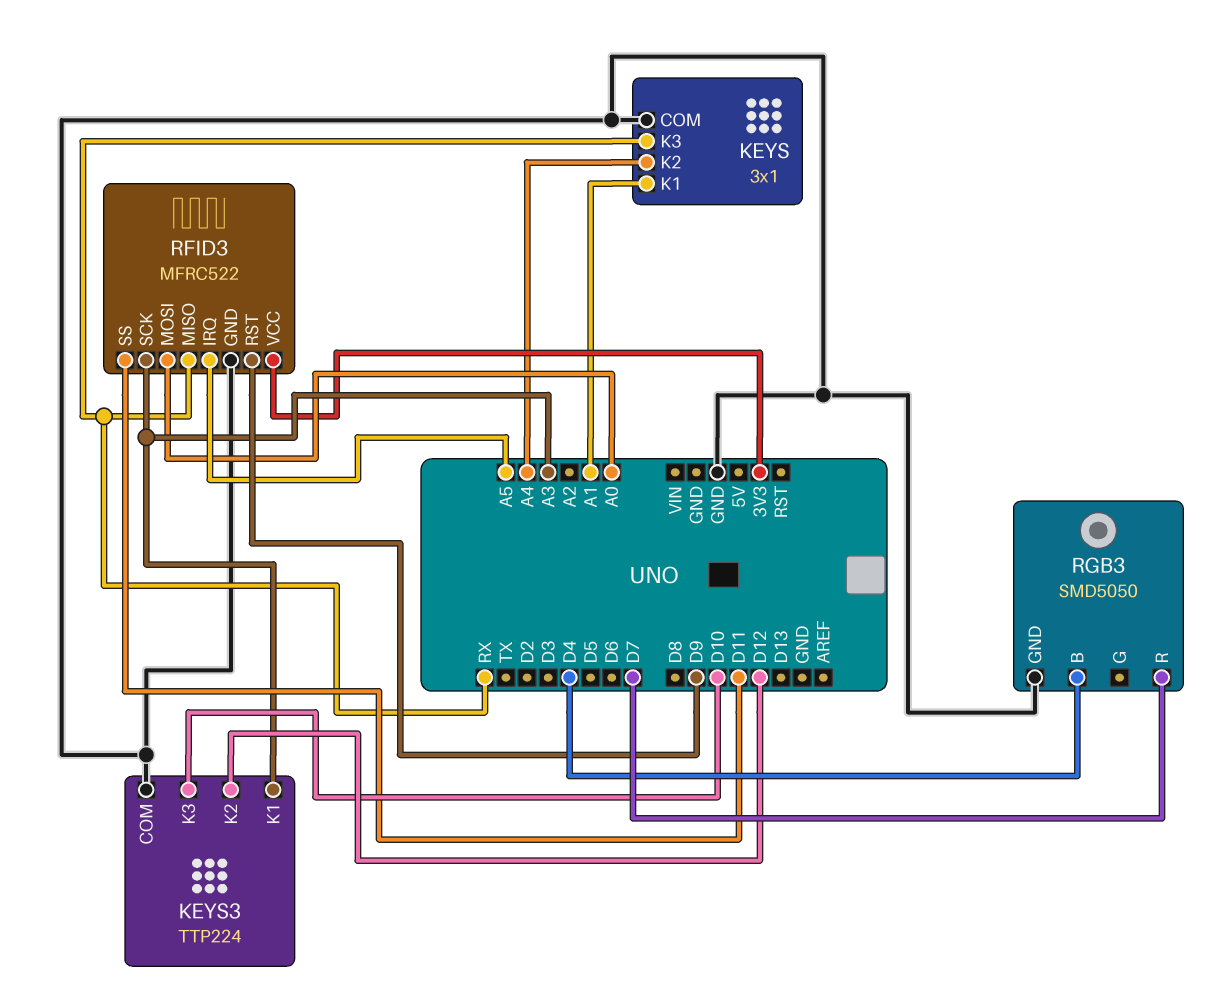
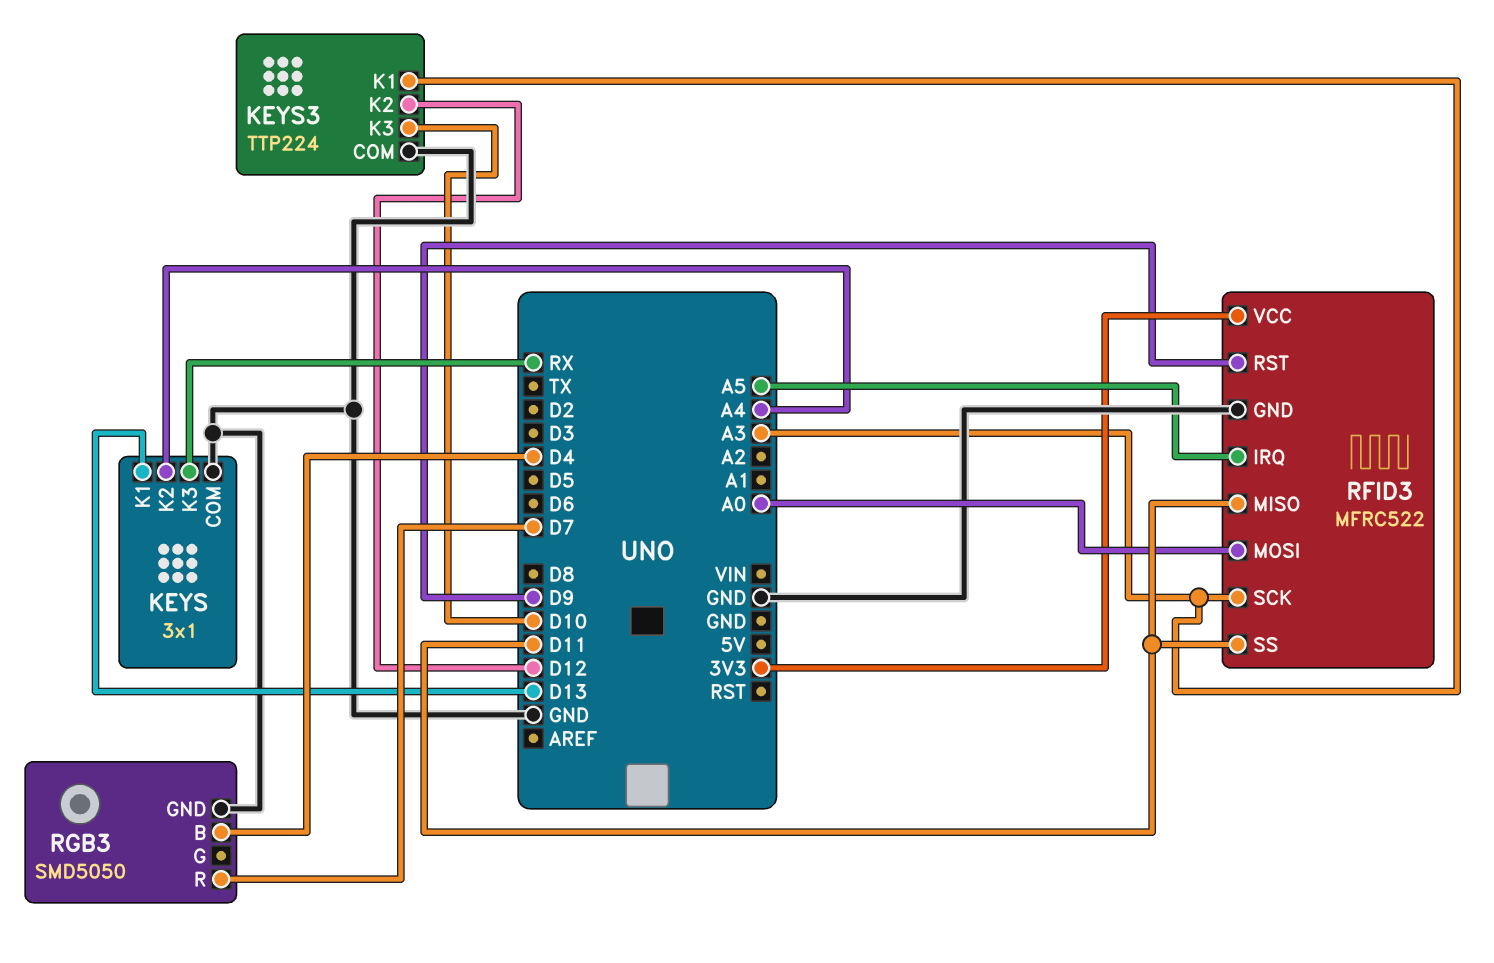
KEYS pin K1: A1 -> D13
RFID3 pin MISO: RX -> D11

